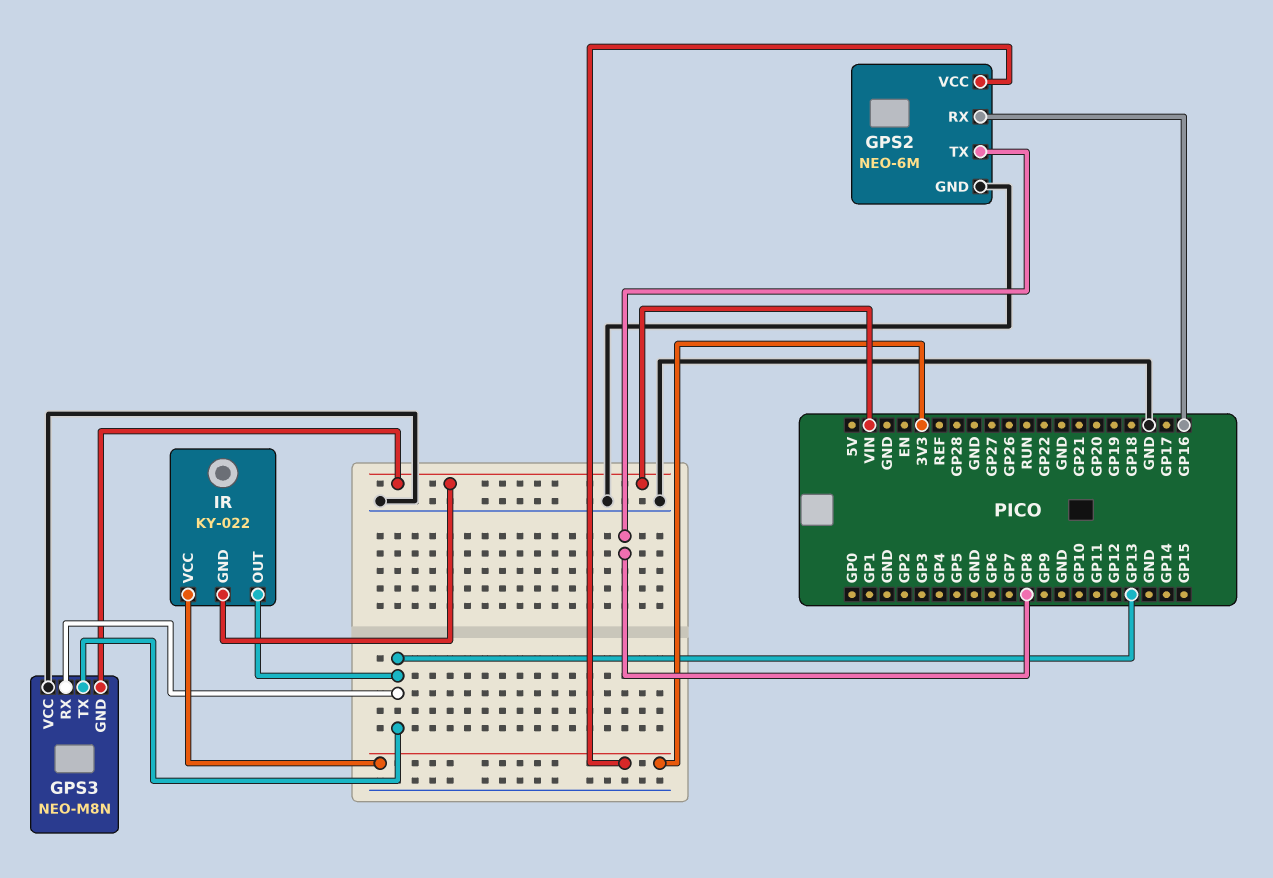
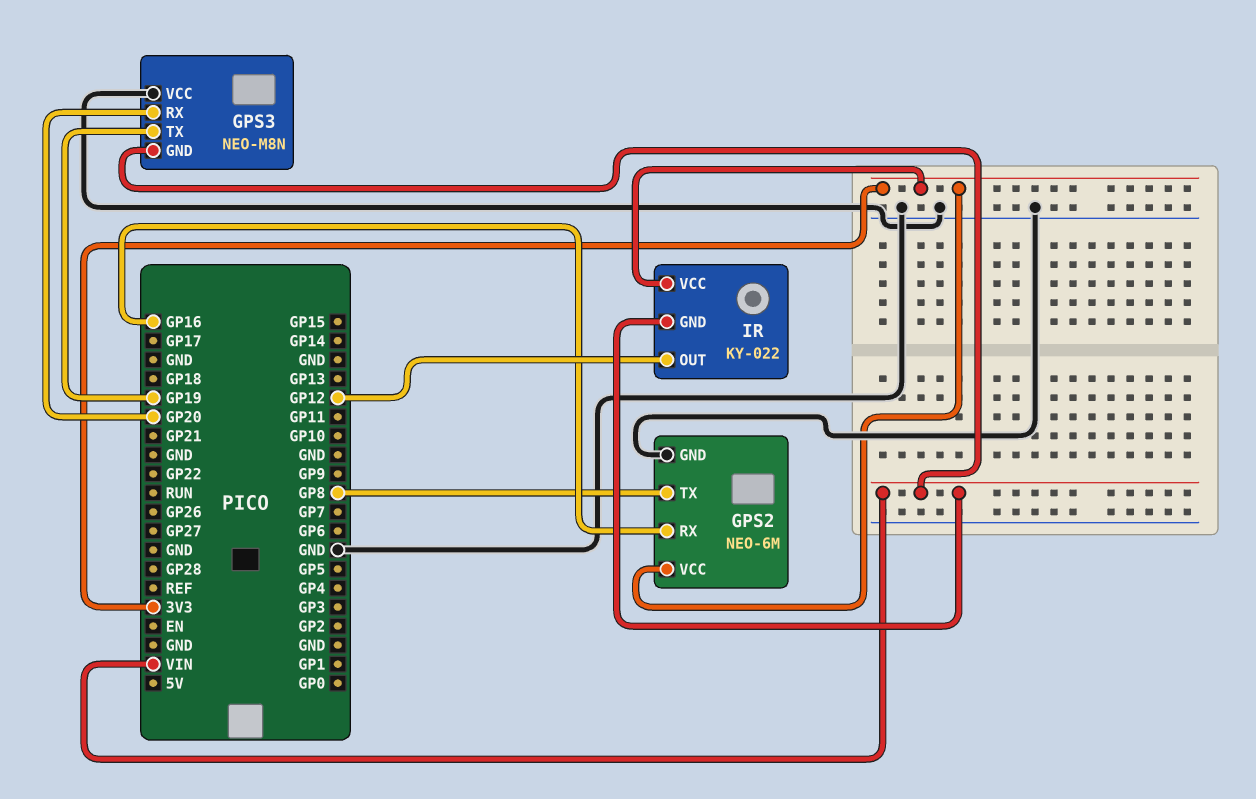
GPS3 pin RX: GP13 -> GP20
GPS3 pin TX: GP13 -> GP19
IR pin OUT: GP13 -> GP12

